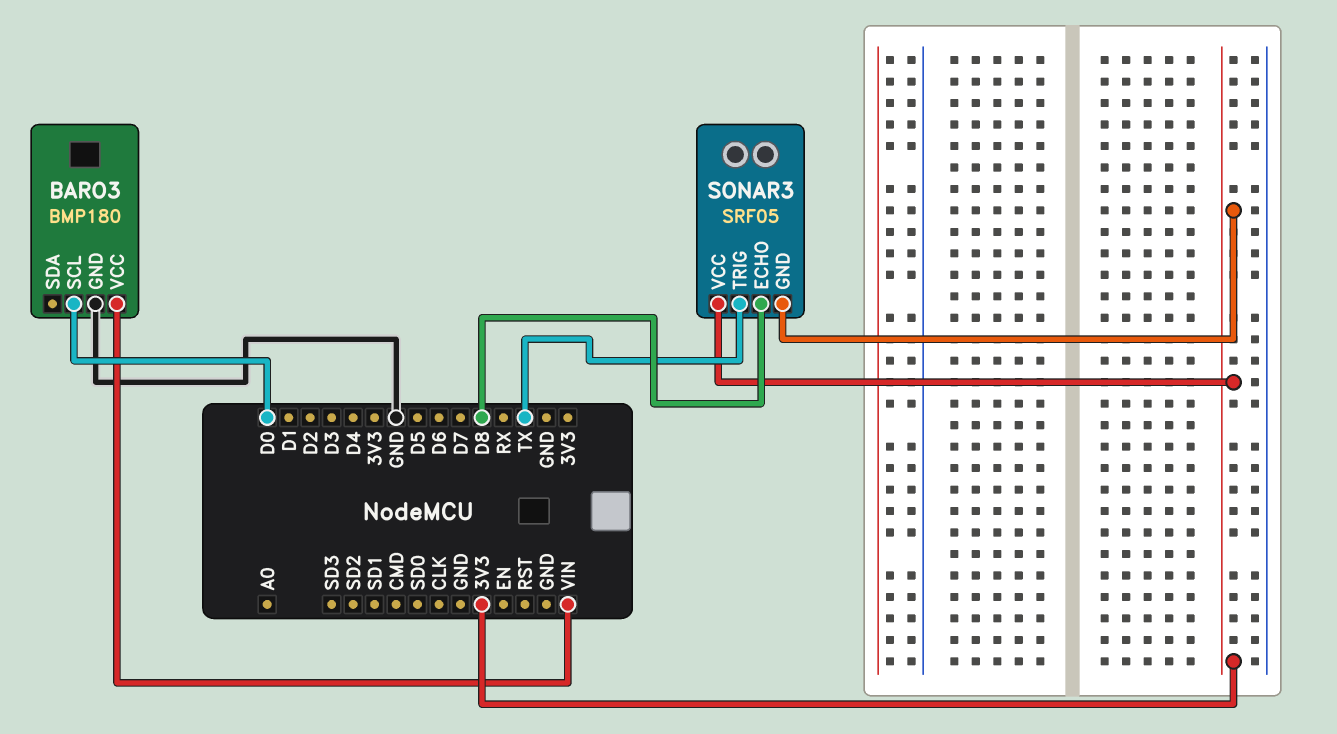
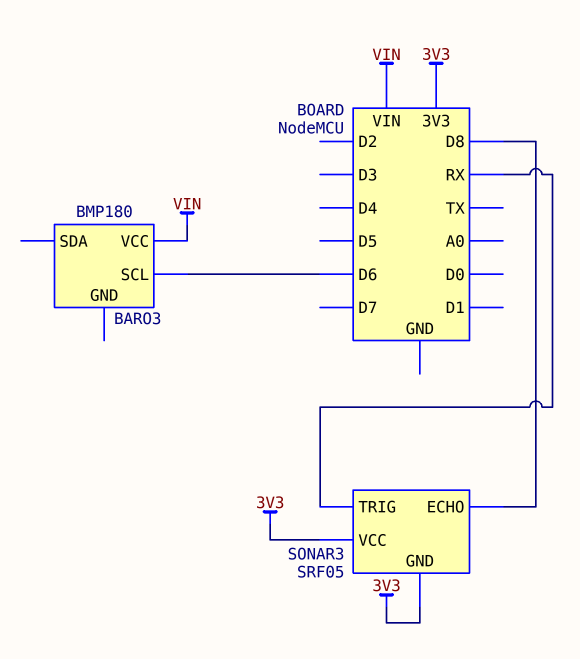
BARO3 pin GND: GND -> none
BARO3 pin SCL: D0 -> D6
SONAR3 pin TRIG: TX -> RX

